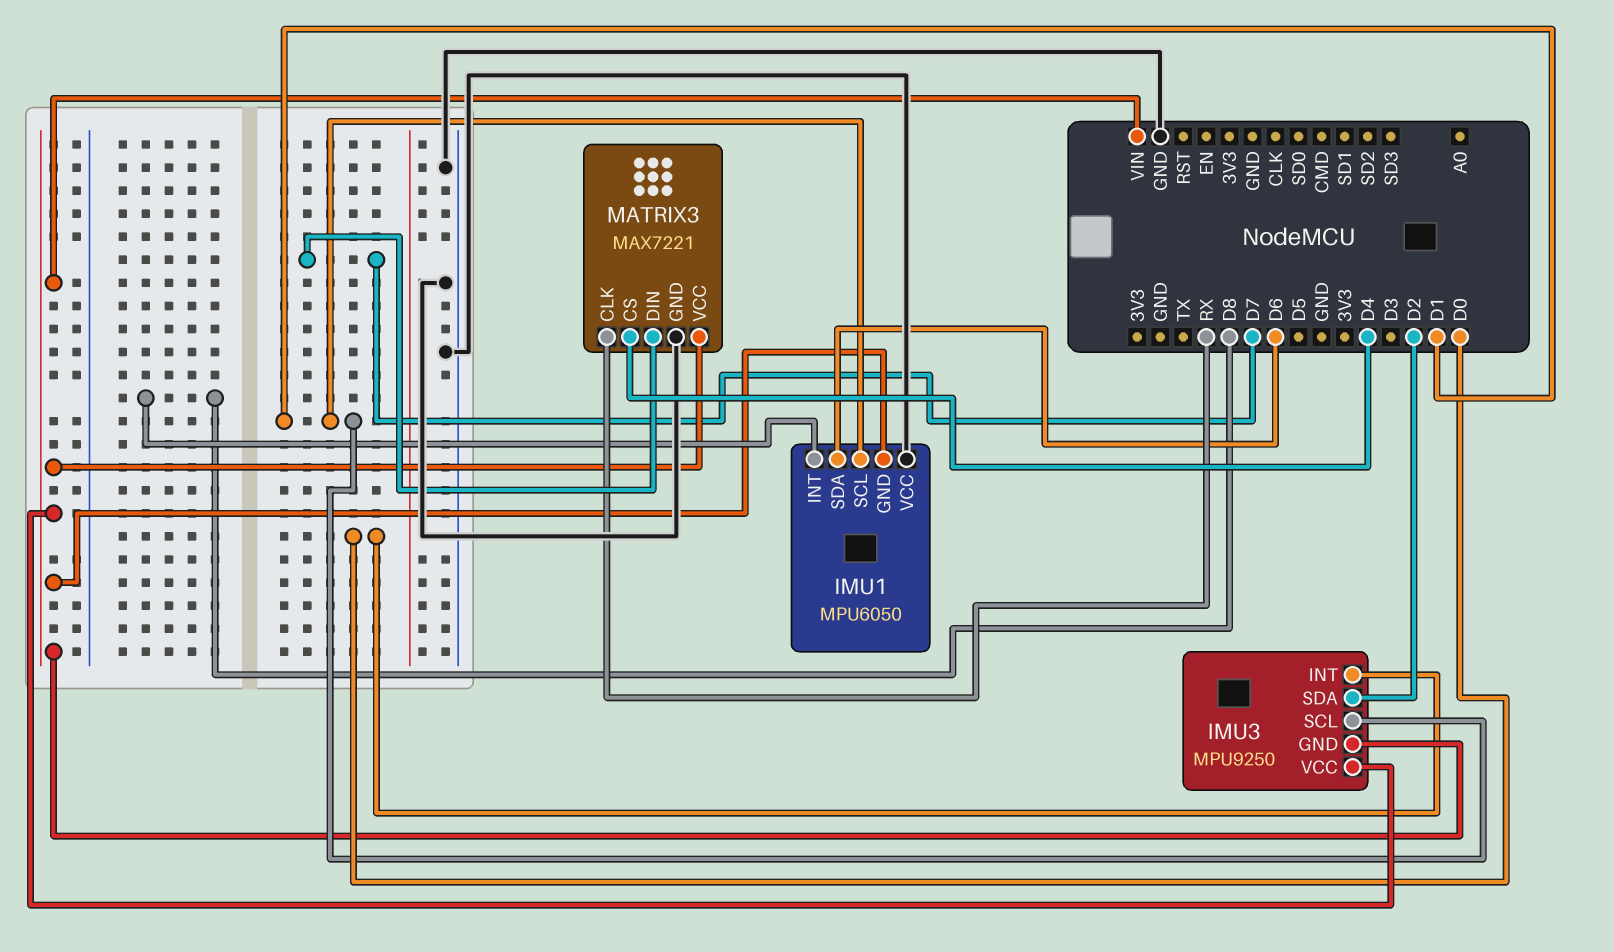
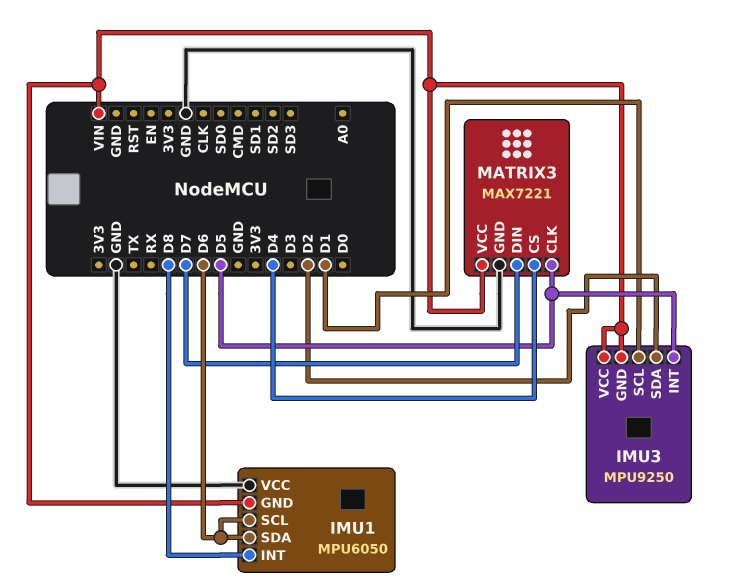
IMU1 pin SCL: D1 -> D6
IMU3 pin INT: D0 -> D5
MATRIX3 pin CLK: RX -> D5

